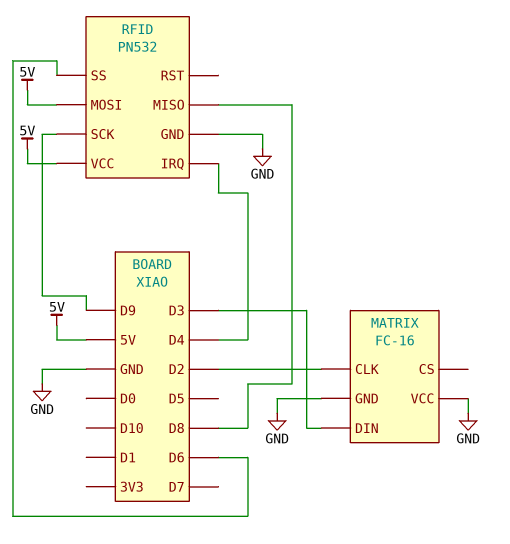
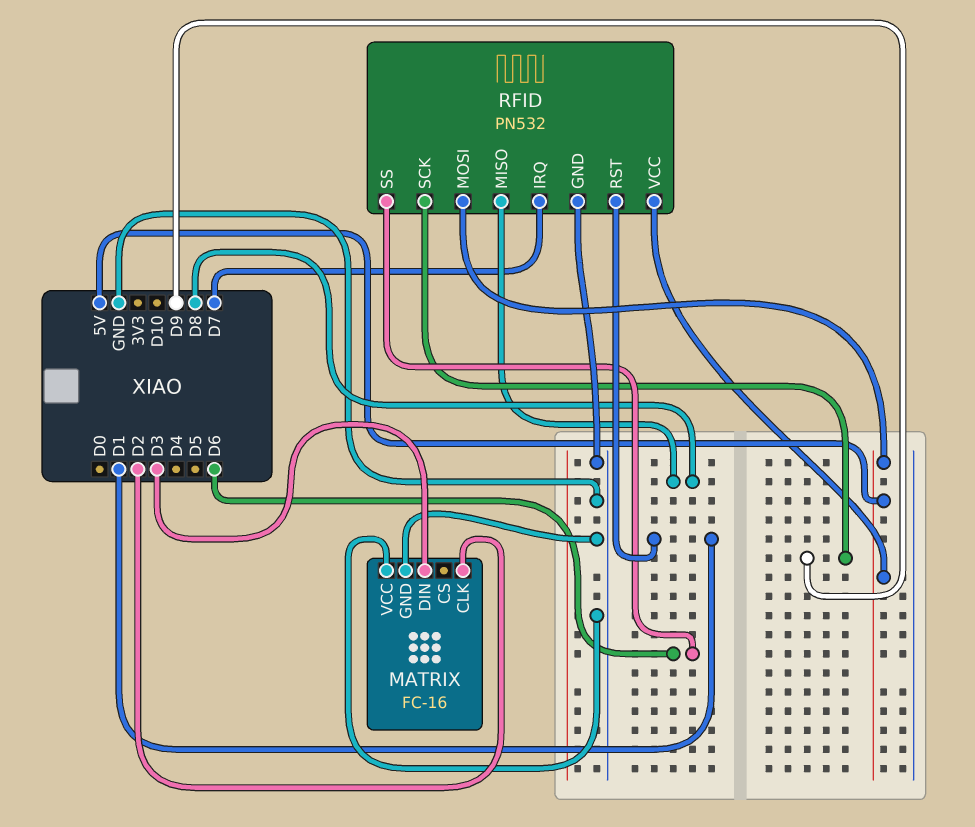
RFID pin IRQ: D4 -> D7
RFID pin RST: none -> D1

